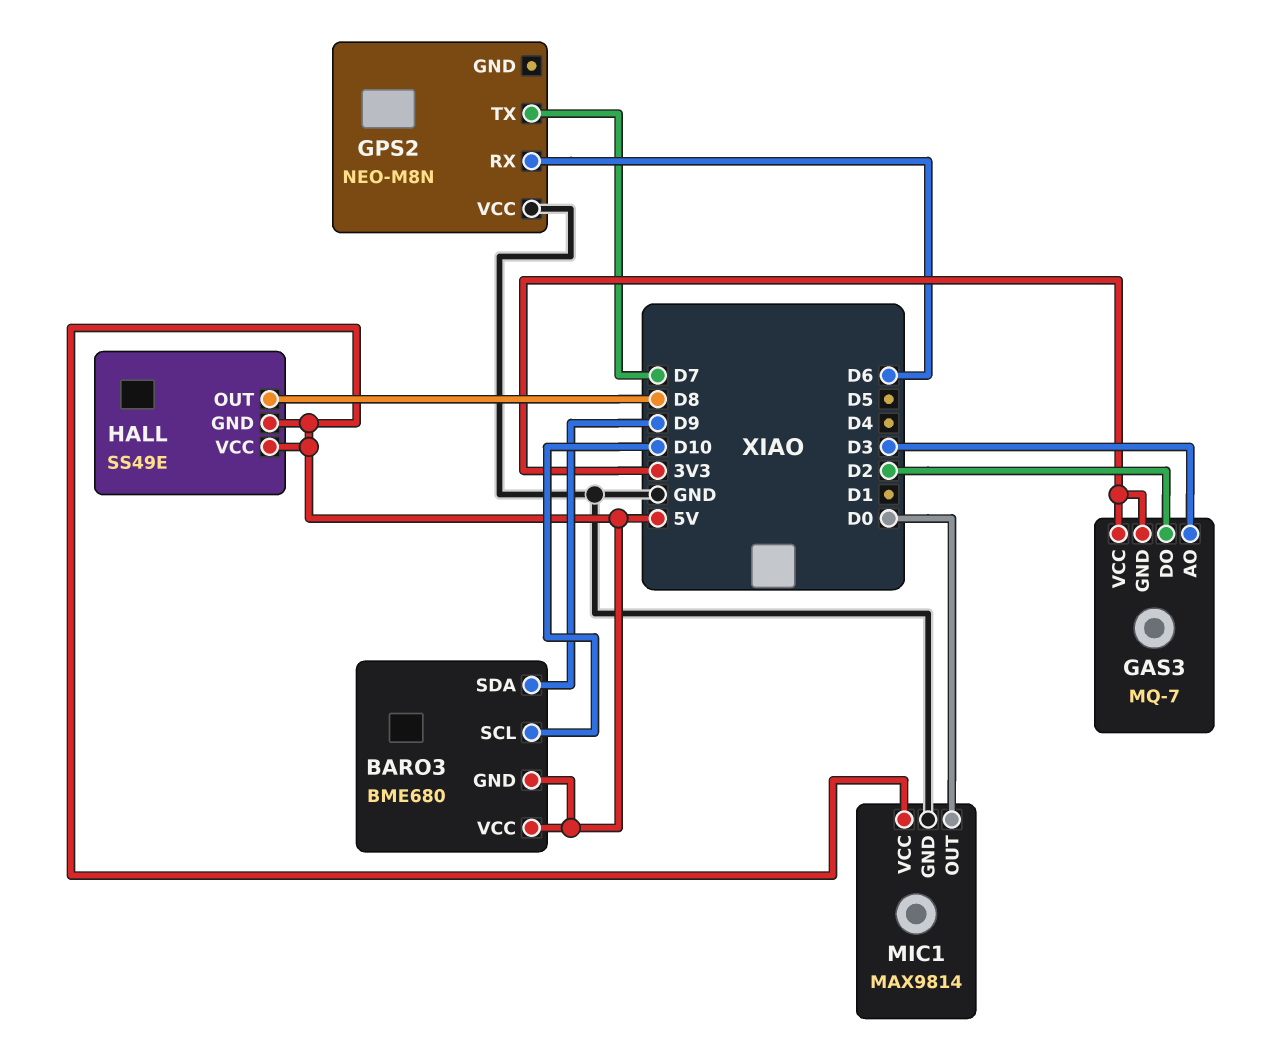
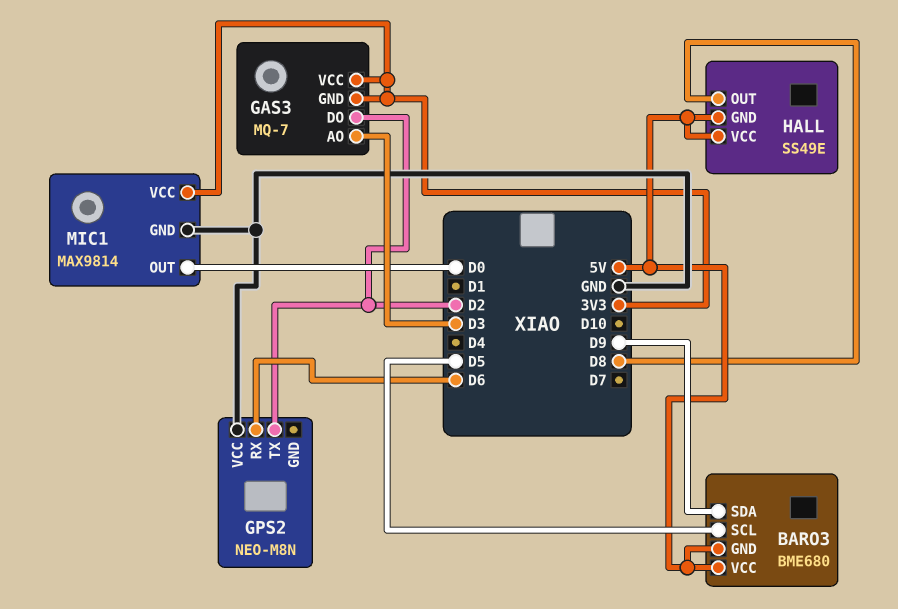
BARO3 pin SCL: D10 -> D5
GPS2 pin TX: D7 -> D2
MIC1 pin VCC: 5V -> 3V3

